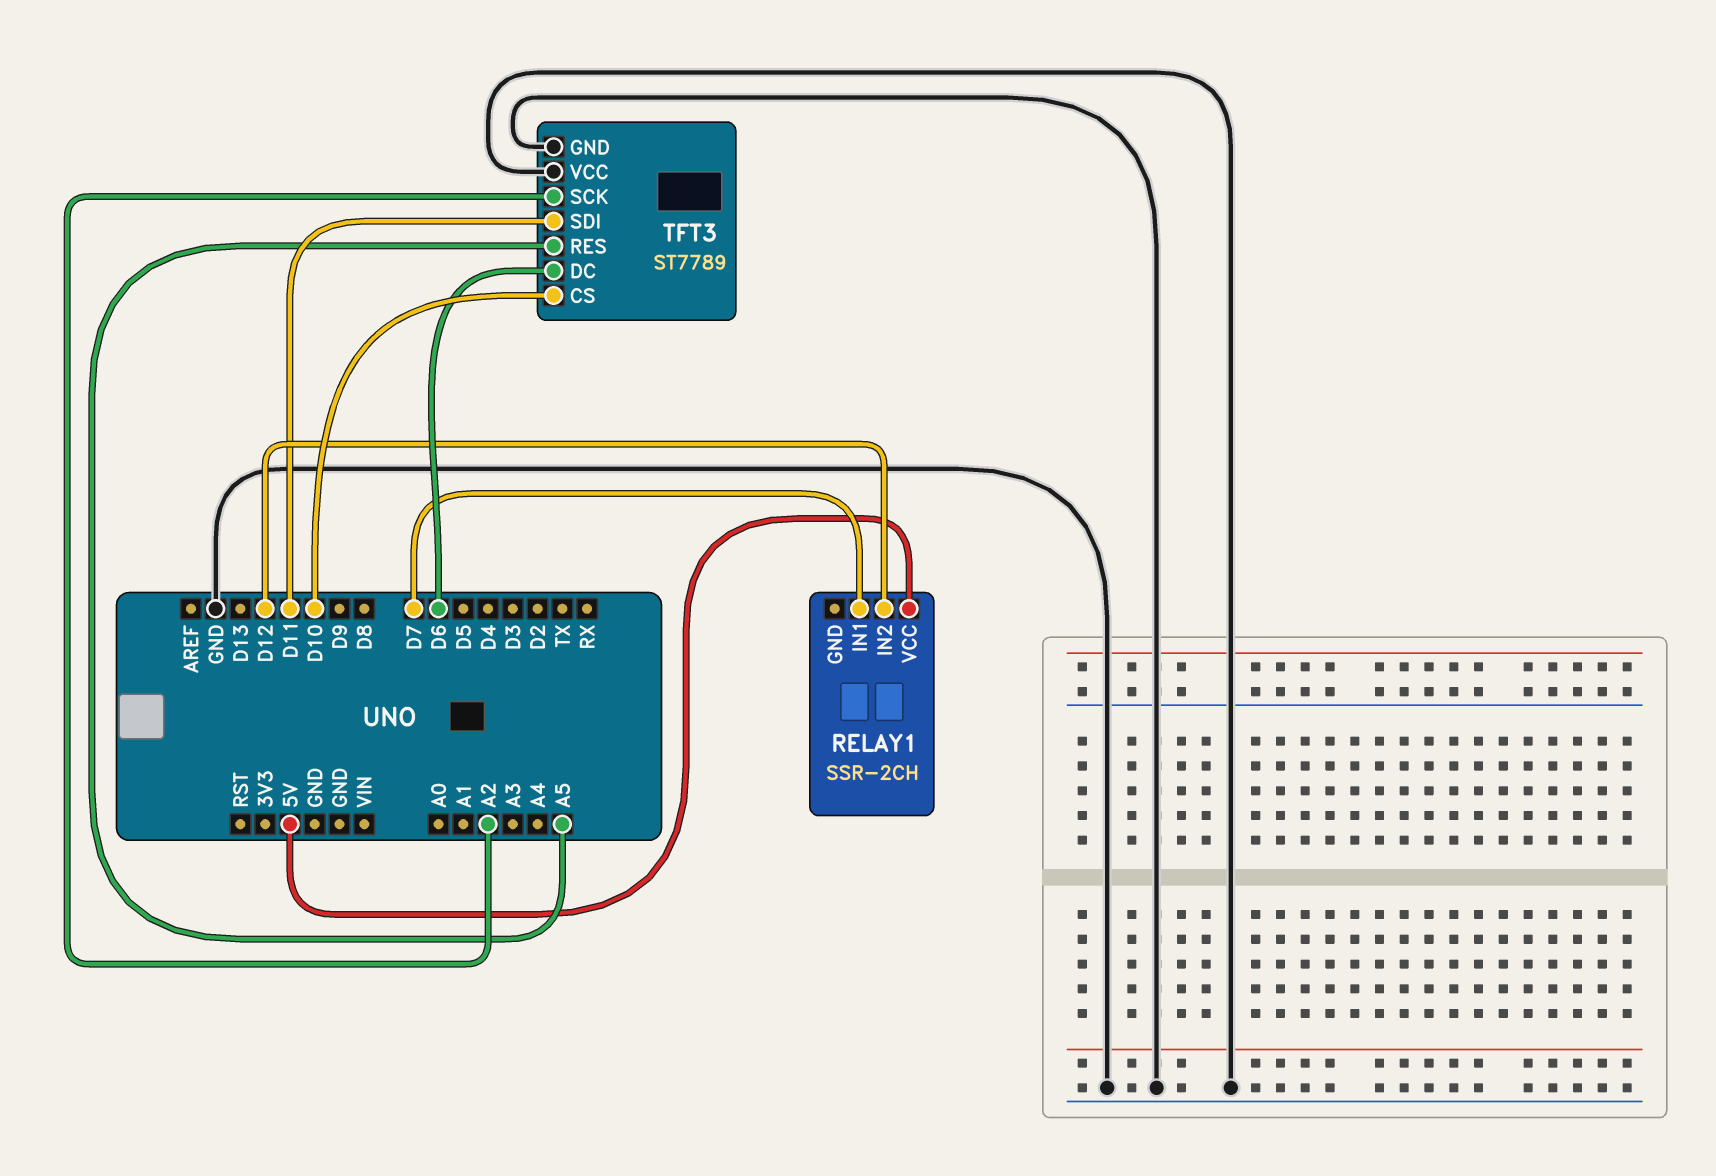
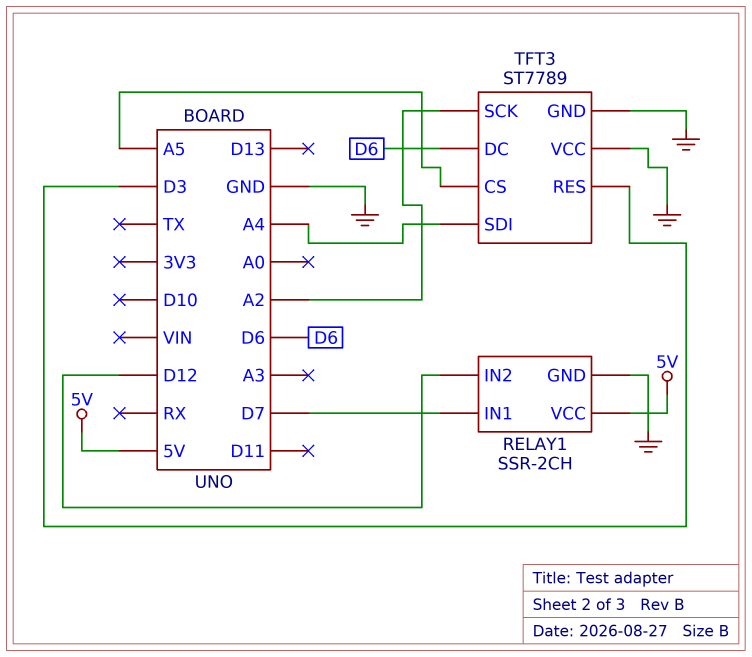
RELAY1 pin GND: none -> GND
TFT3 pin CS: D10 -> A5
TFT3 pin RES: A5 -> D3
TFT3 pin SDI: D11 -> A4

